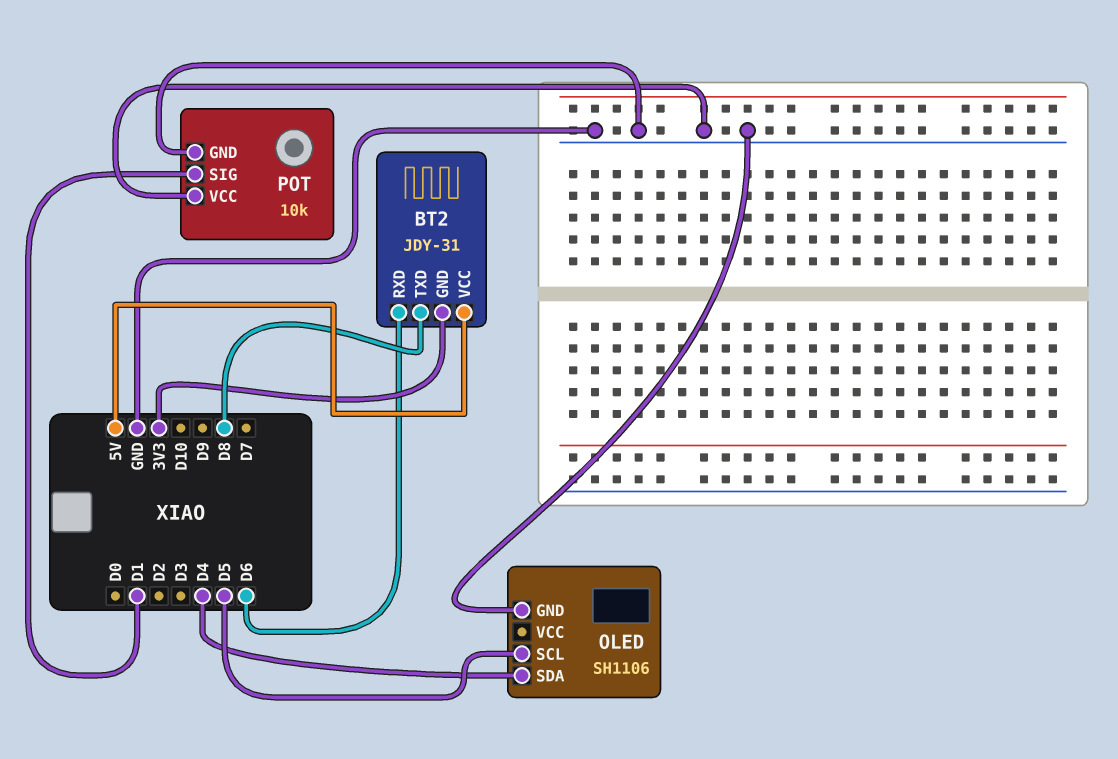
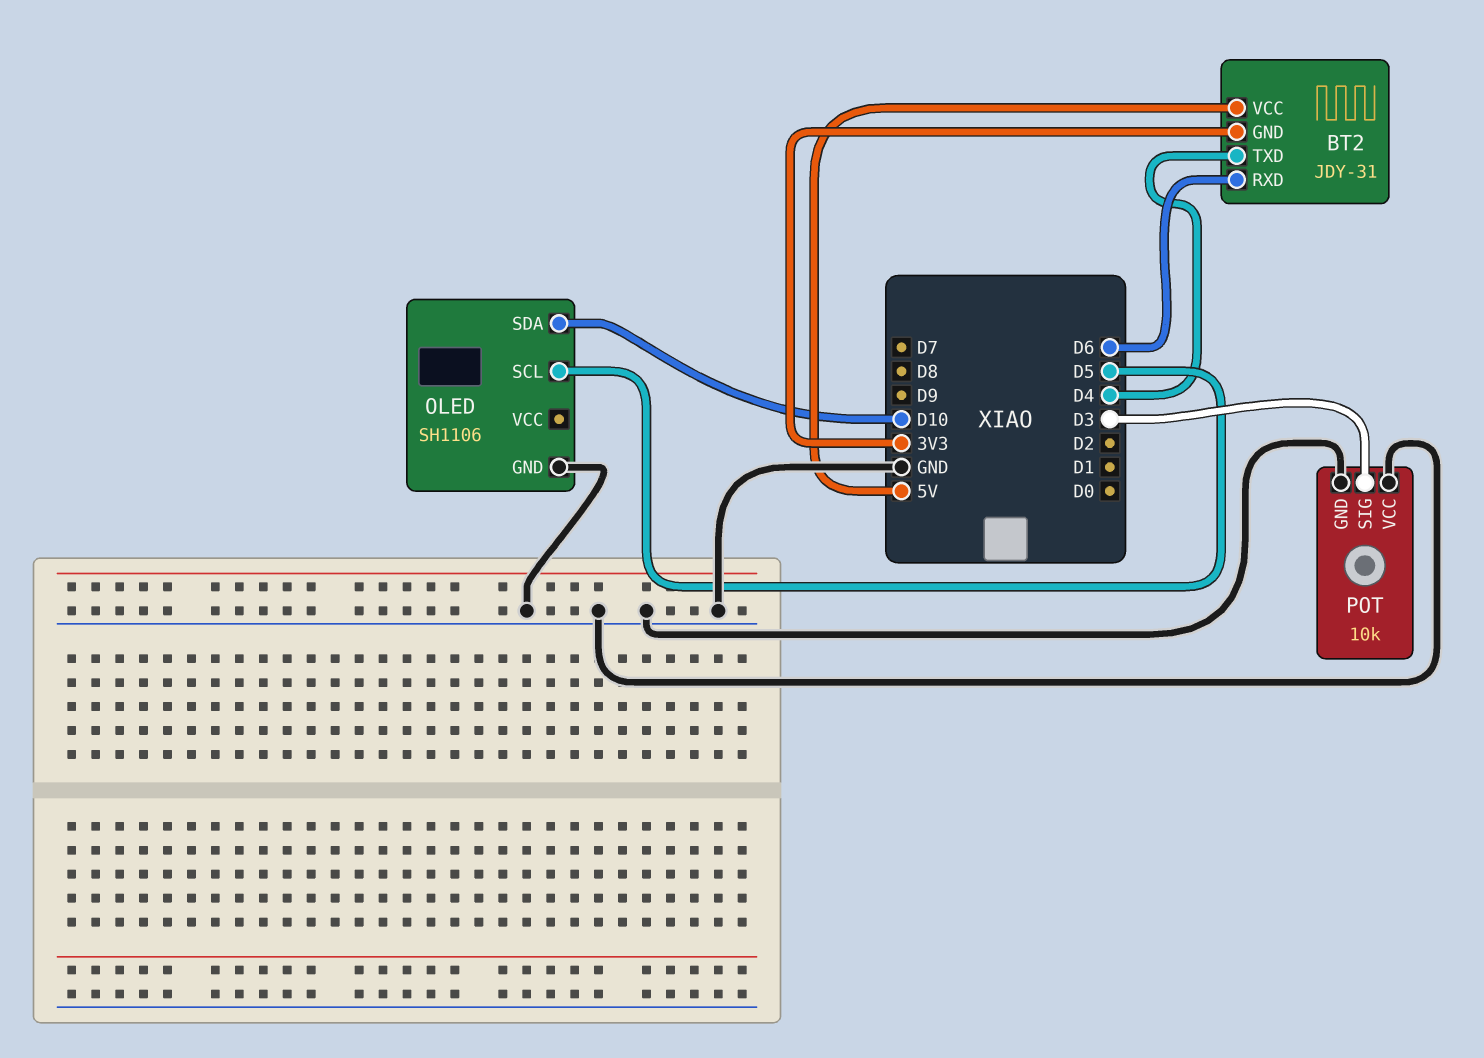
BT2 pin TXD: D8 -> D4
OLED pin SDA: D4 -> D10
POT pin SIG: D1 -> D3

